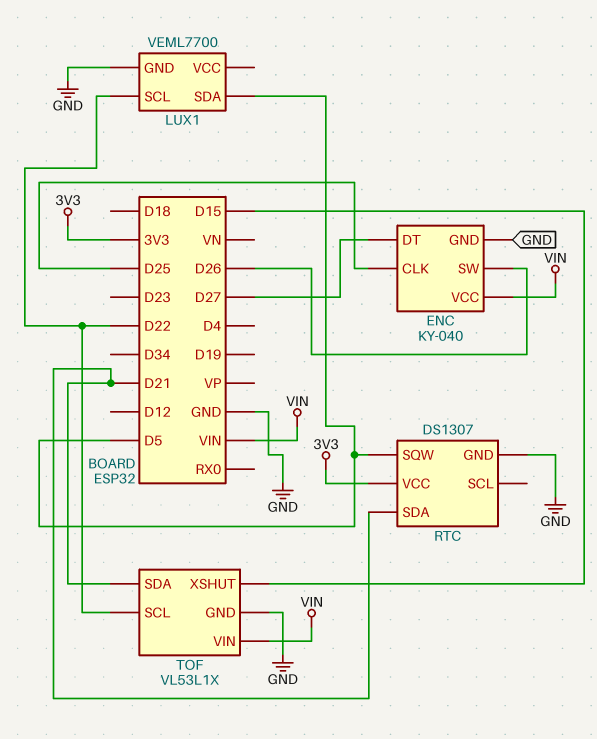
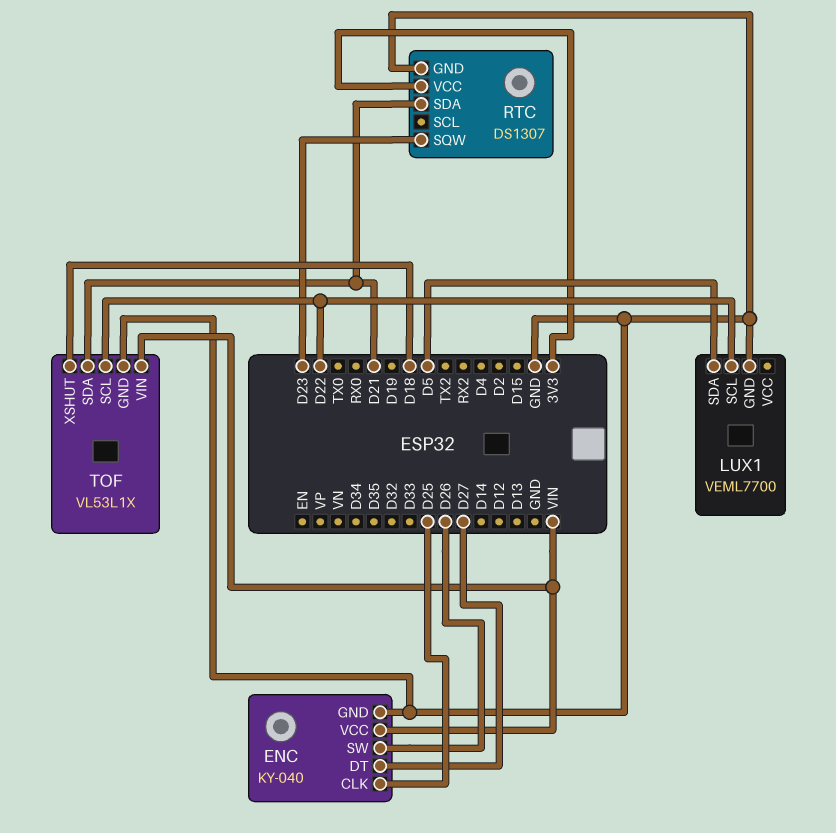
RTC pin SQW: D5 -> D23
TOF pin XSHUT: D15 -> D18

